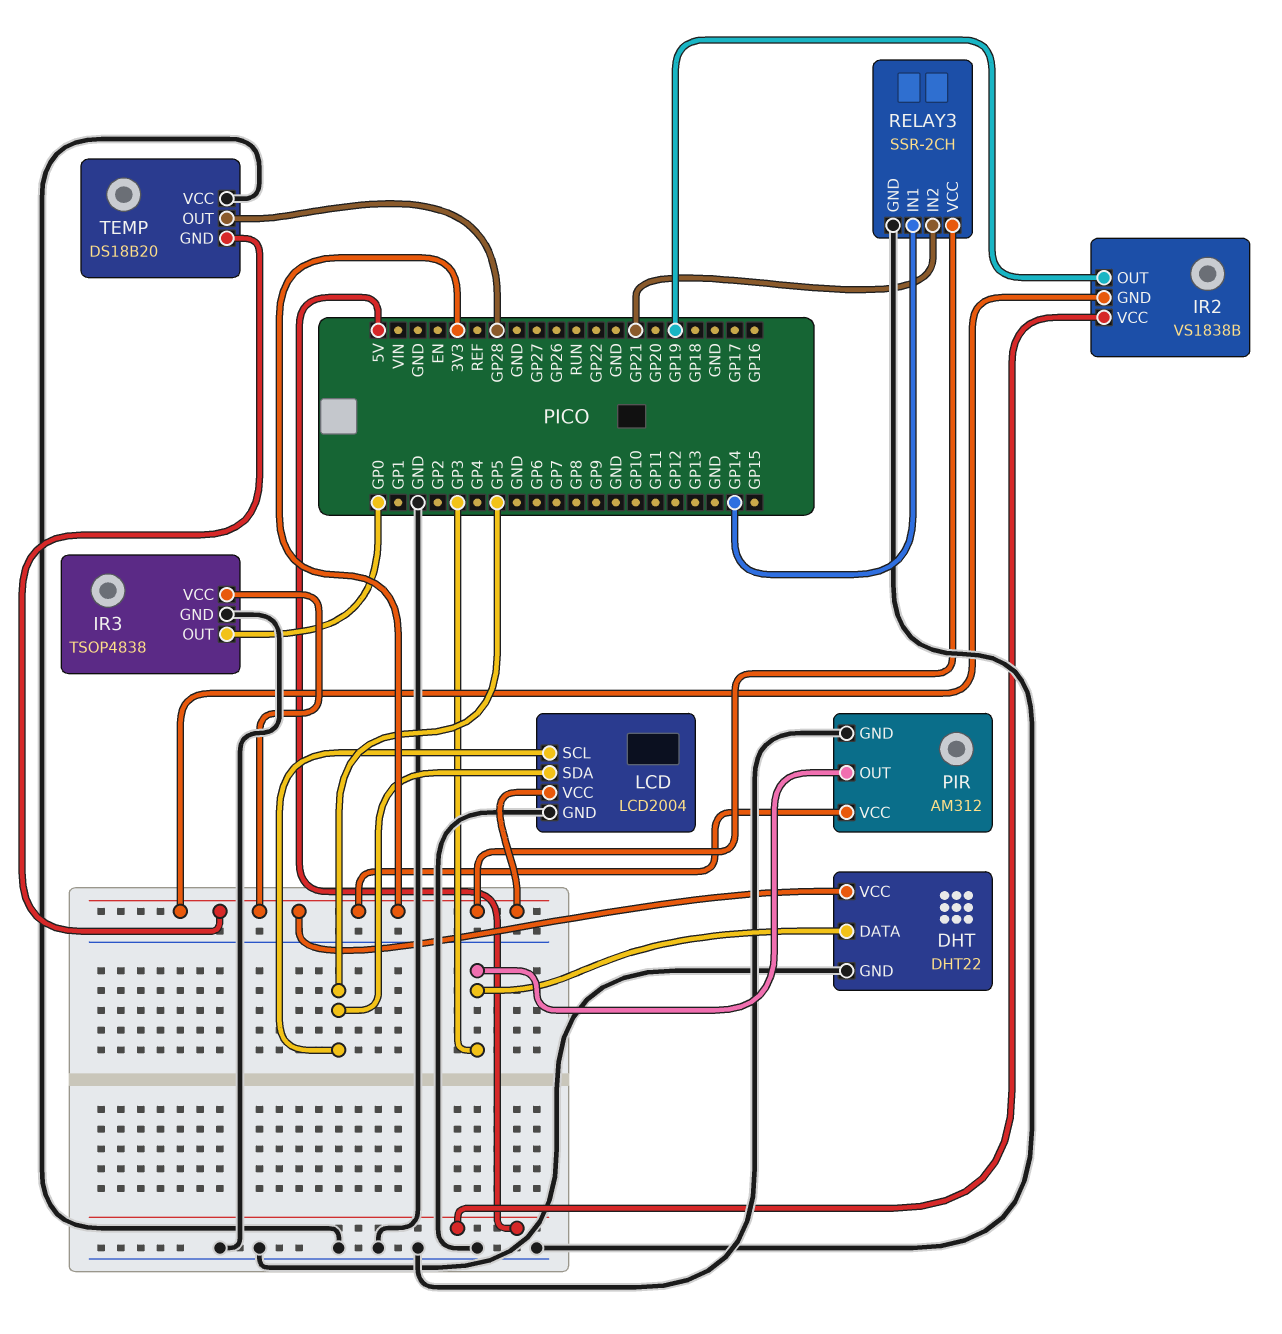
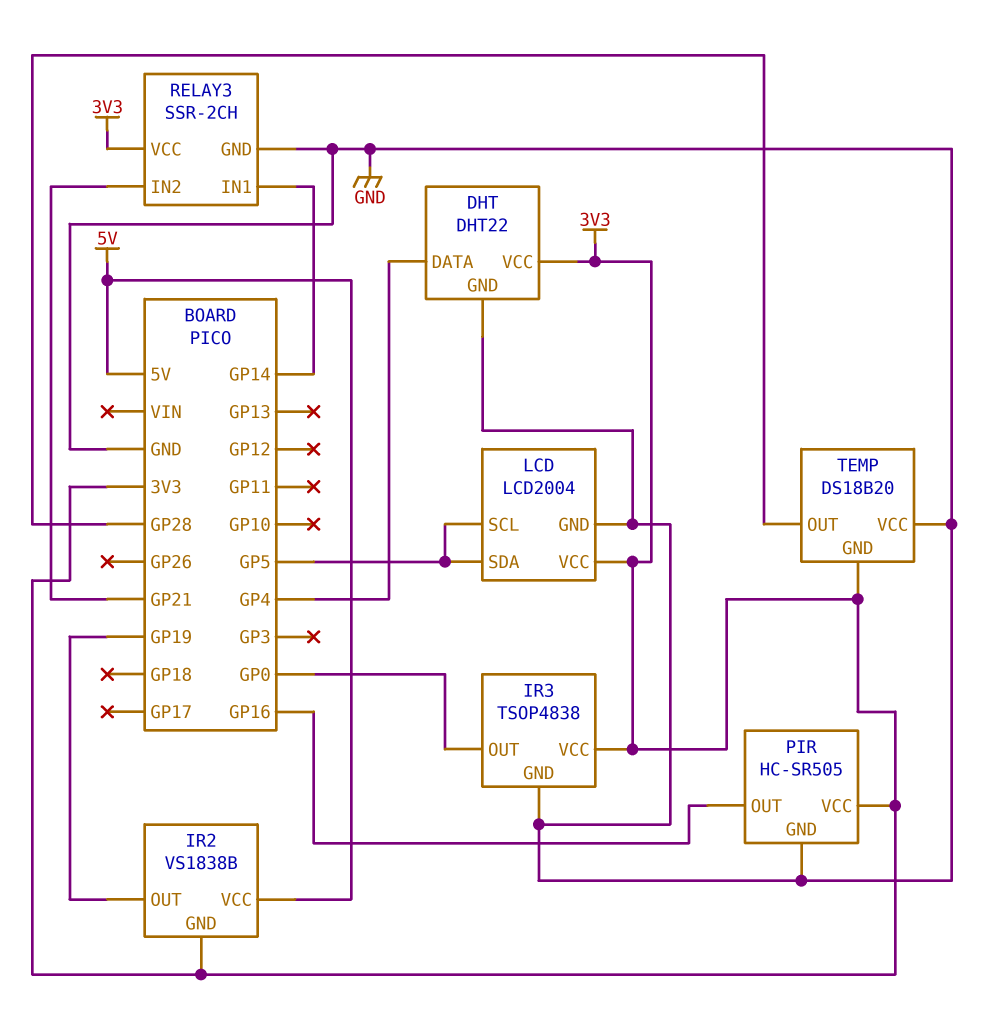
DHT pin DATA: GP3 -> GP4
PIR: AM312 -> HC-SR505
PIR pin OUT: GP3 -> GP16

